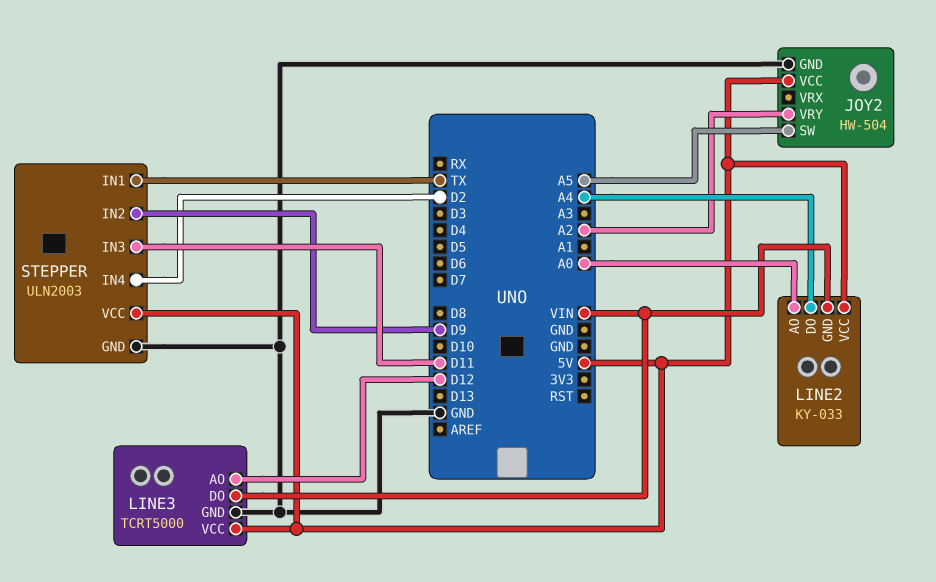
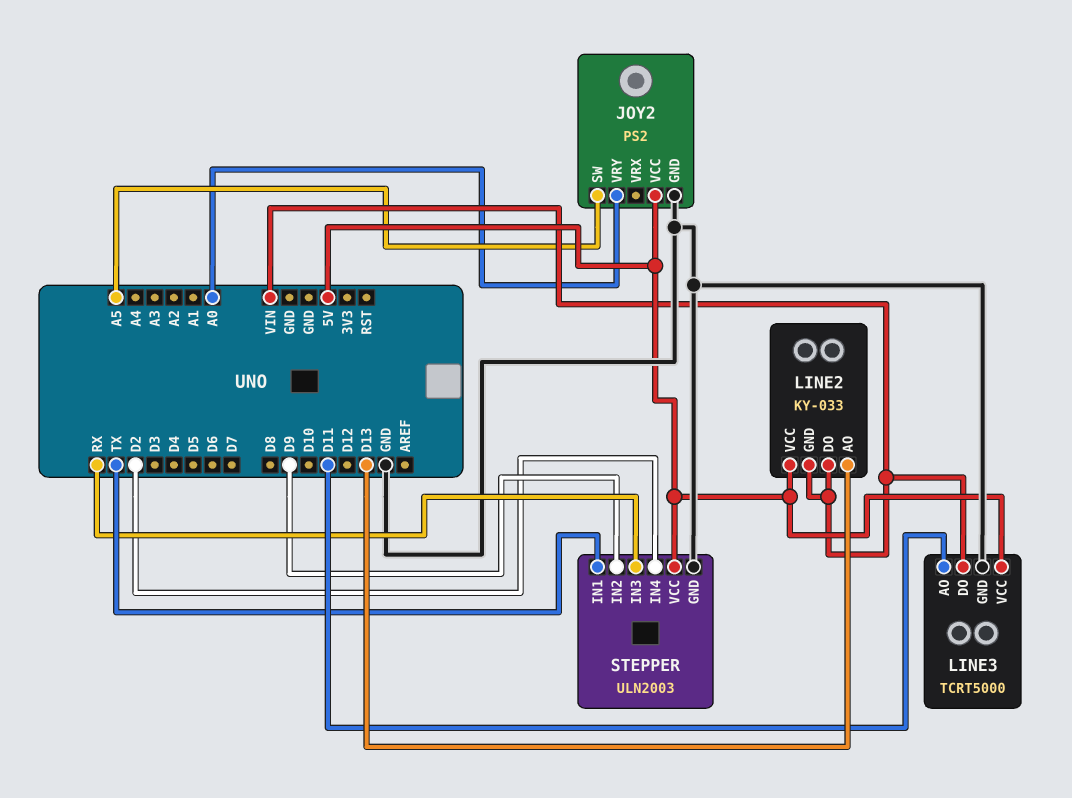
JOY2: HW-504 -> PS2
JOY2 pin VRY: A2 -> A0
LINE2 pin AO: A0 -> D13
LINE2 pin DO: A4 -> VIN
LINE3 pin AO: D12 -> D11
STEPPER pin IN3: D11 -> RX

